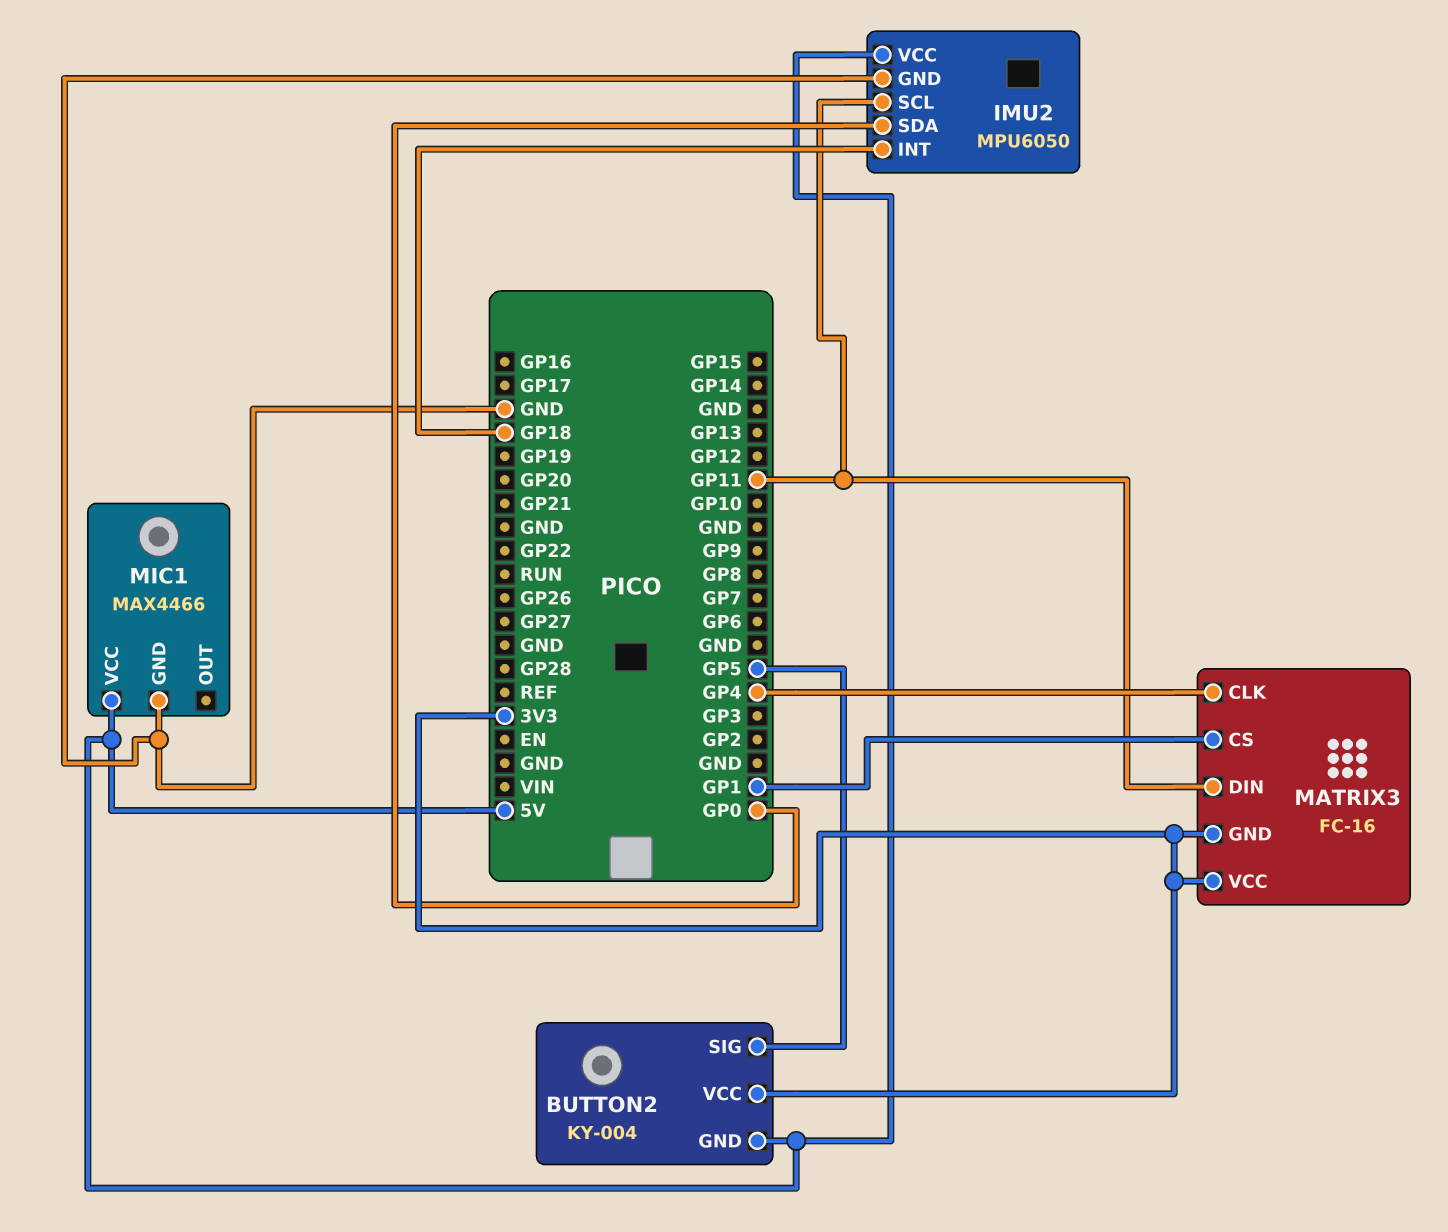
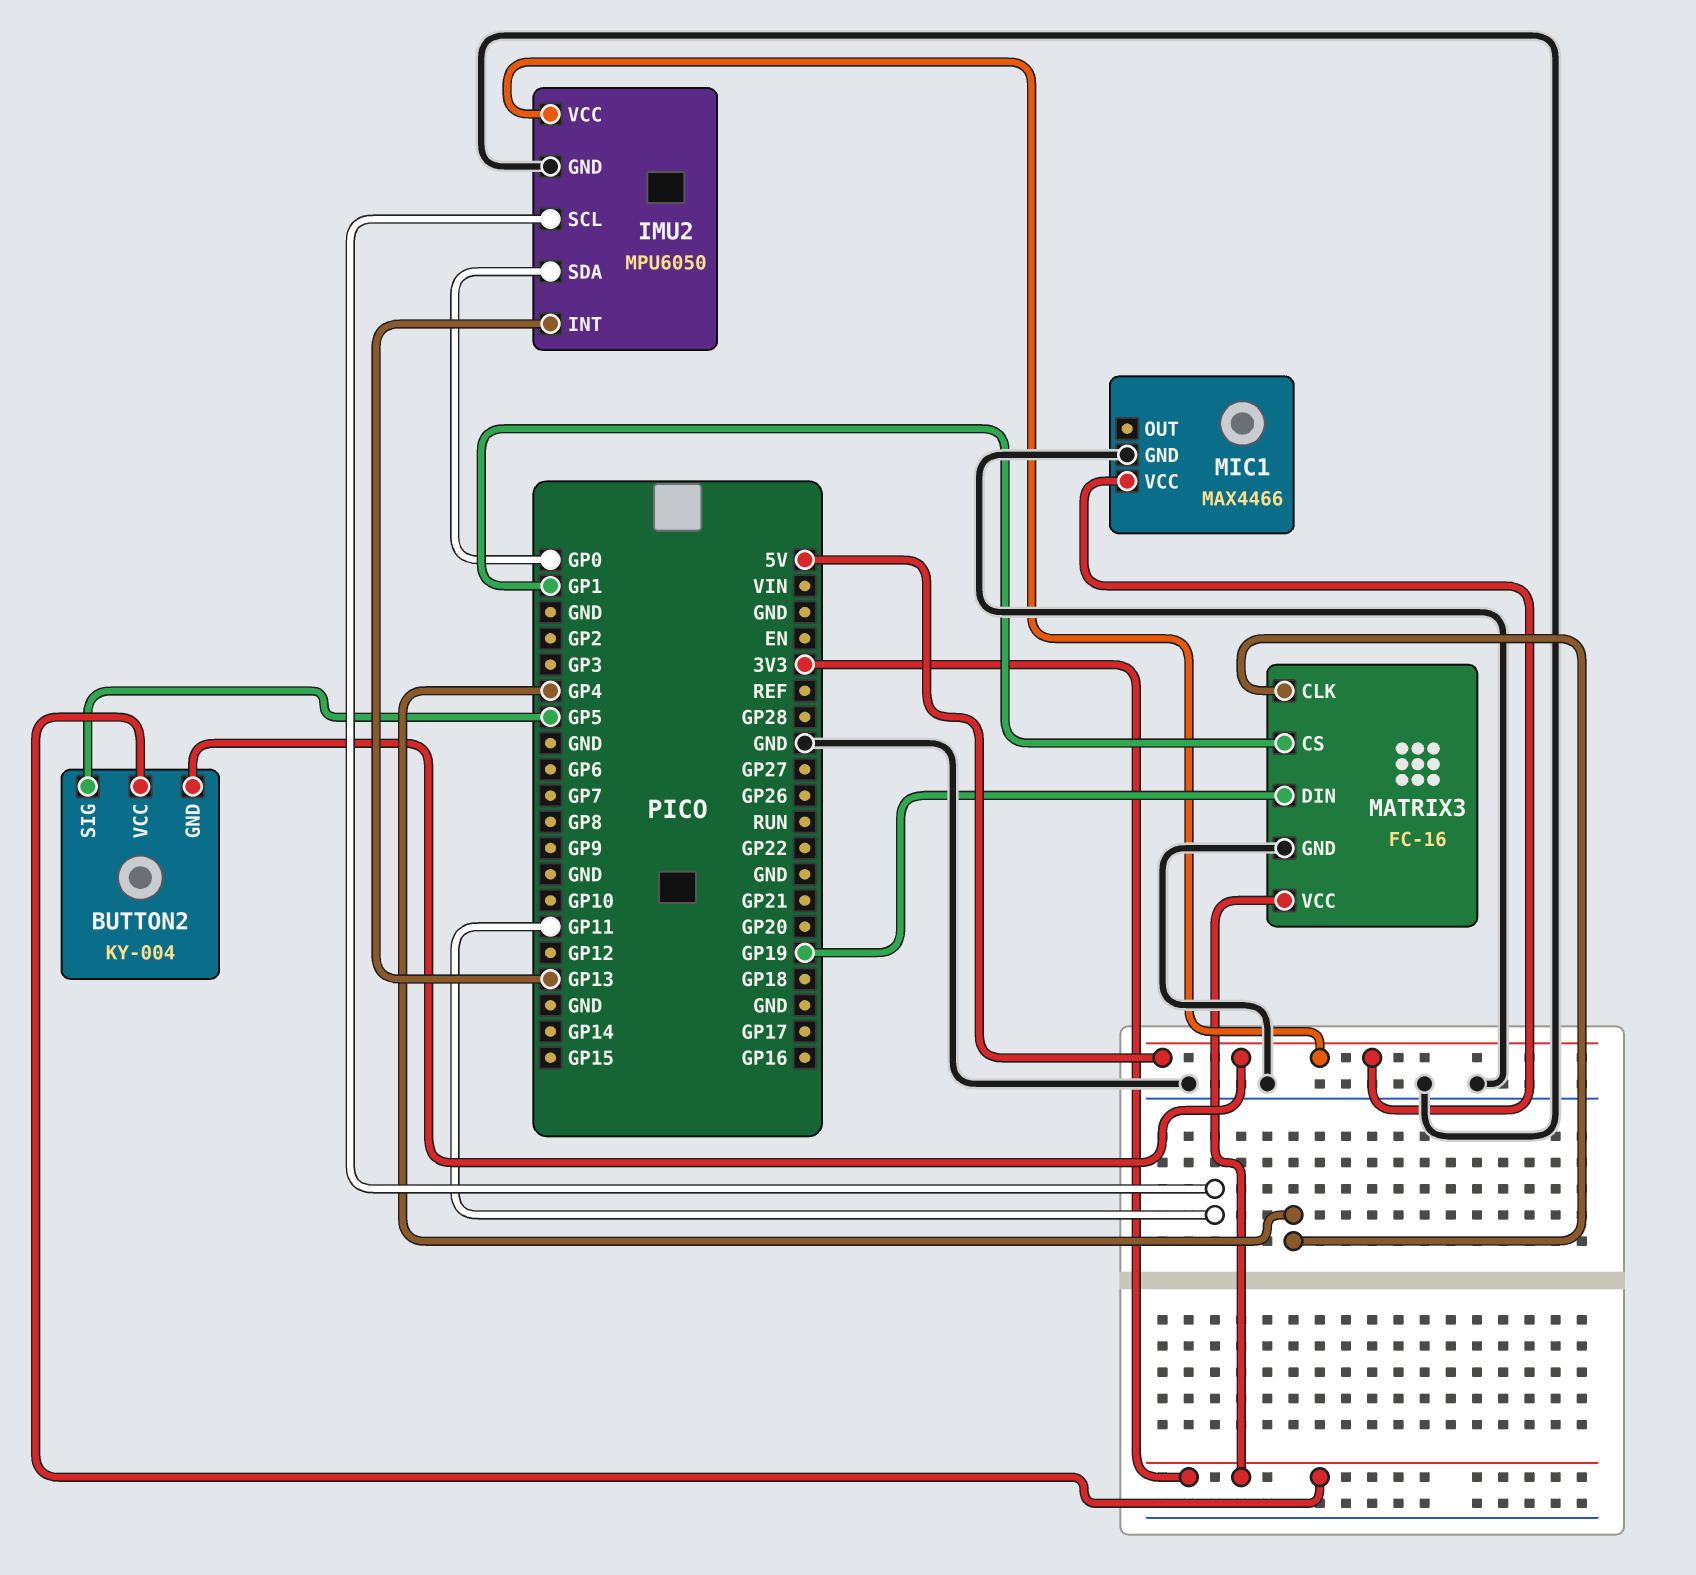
IMU2 pin INT: GP18 -> GP13
MATRIX3 pin DIN: GP11 -> GP19
MATRIX3 pin GND: 3V3 -> GND

